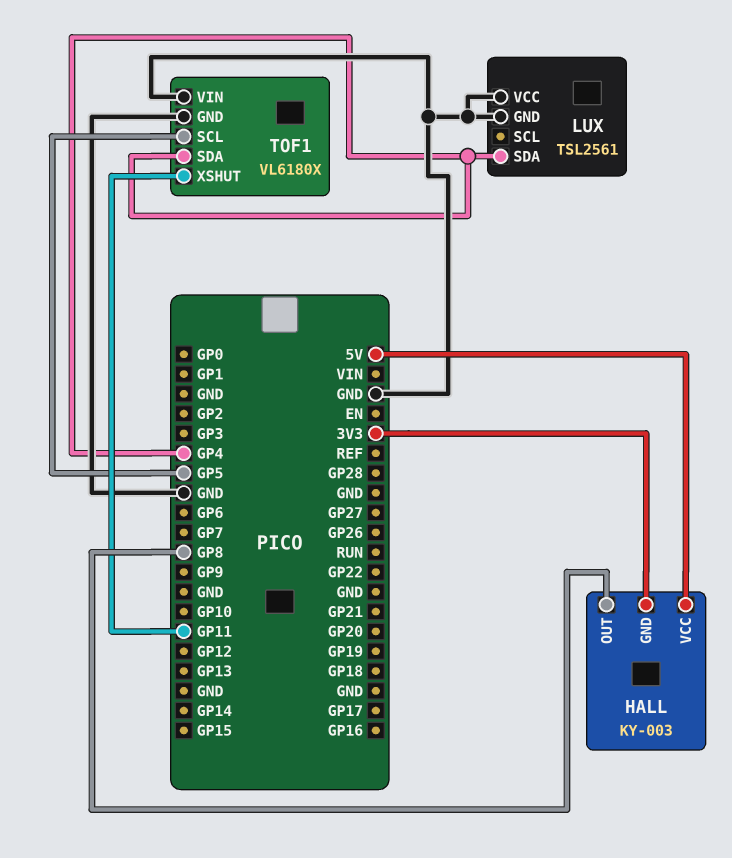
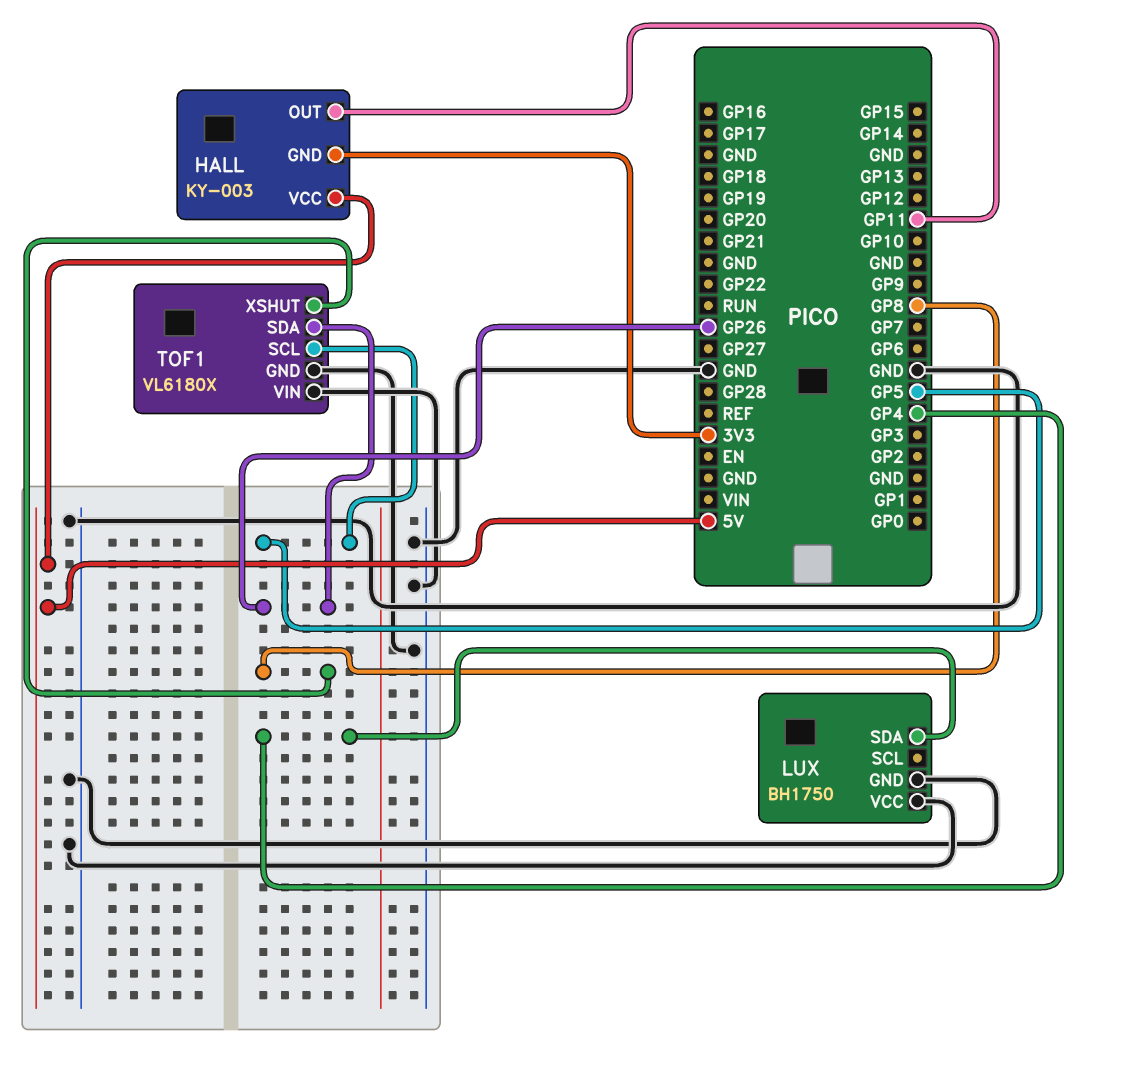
HALL pin OUT: GP8 -> GP11
LUX: TSL2561 -> BH1750
TOF1 pin SDA: GP4 -> GP26
TOF1 pin XSHUT: GP11 -> GP8

